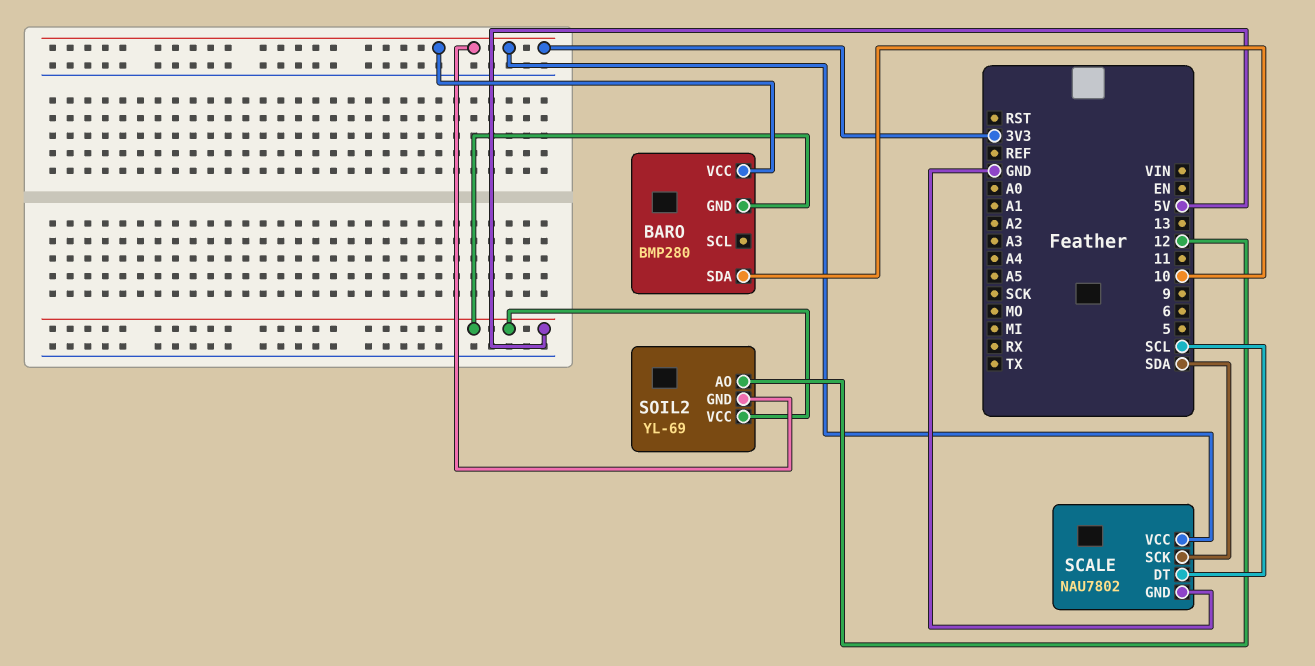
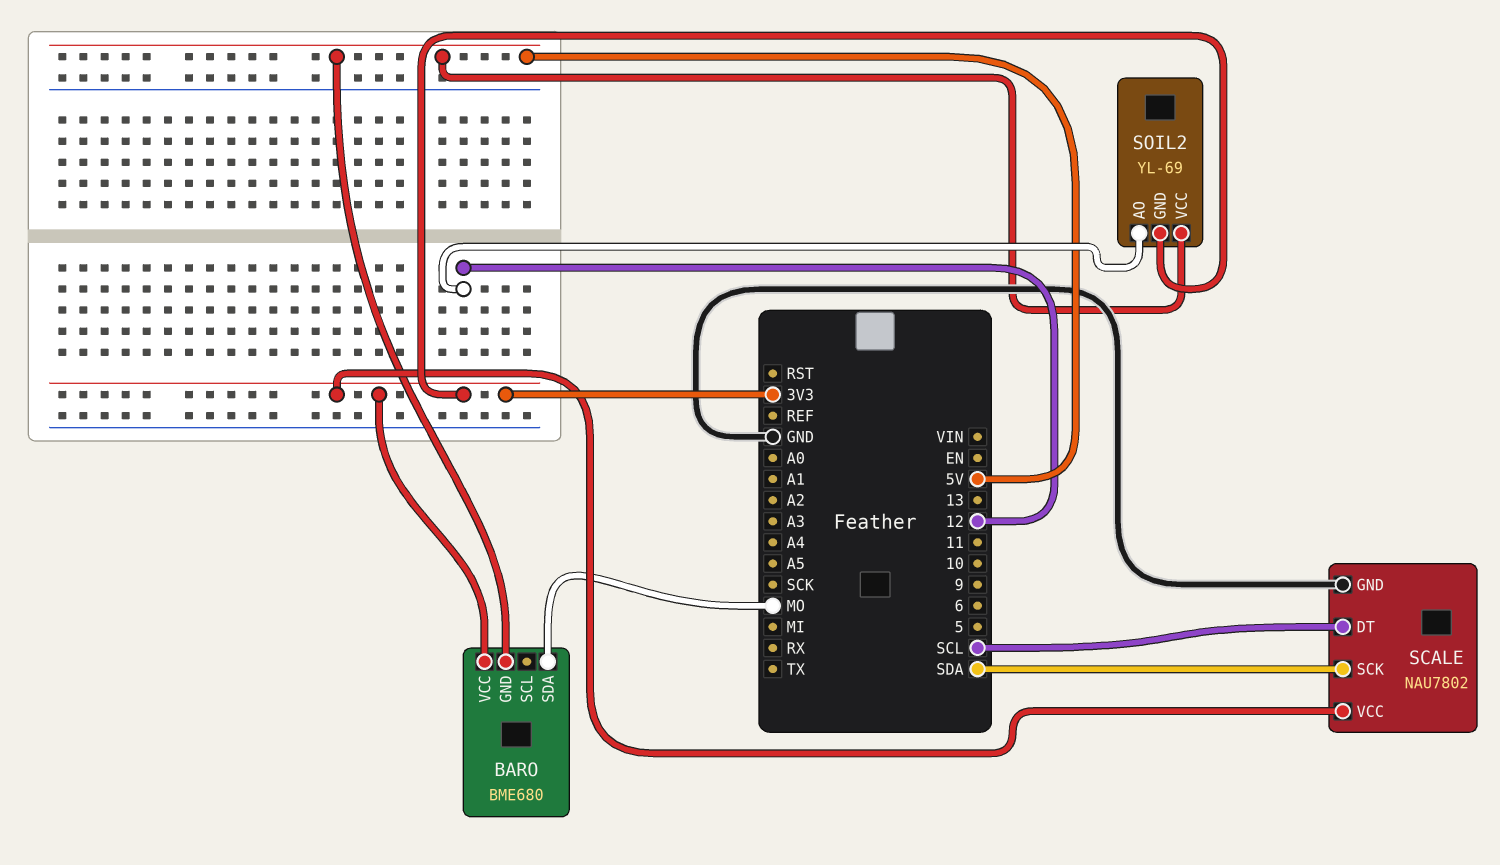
BARO: BMP280 -> BME680
BARO pin SDA: 10 -> MO

